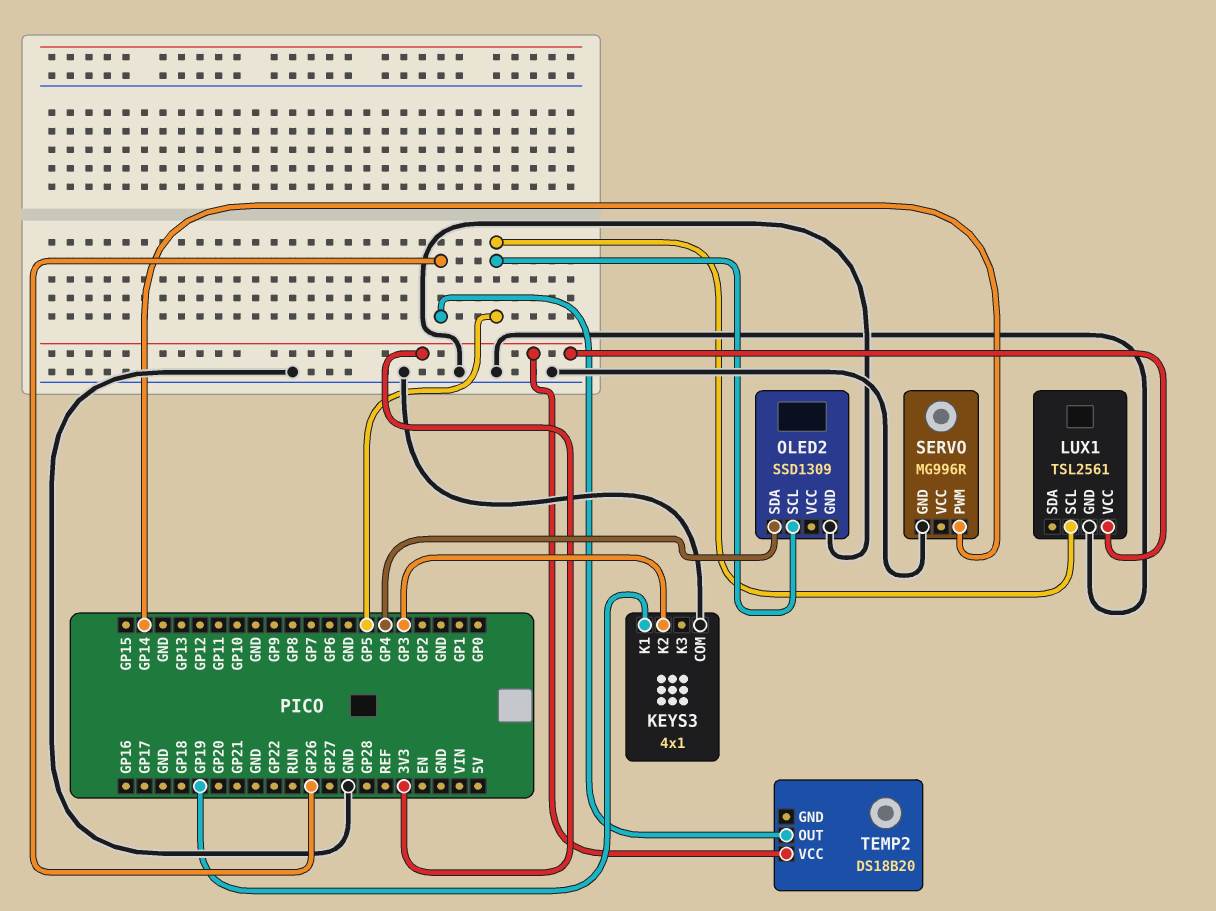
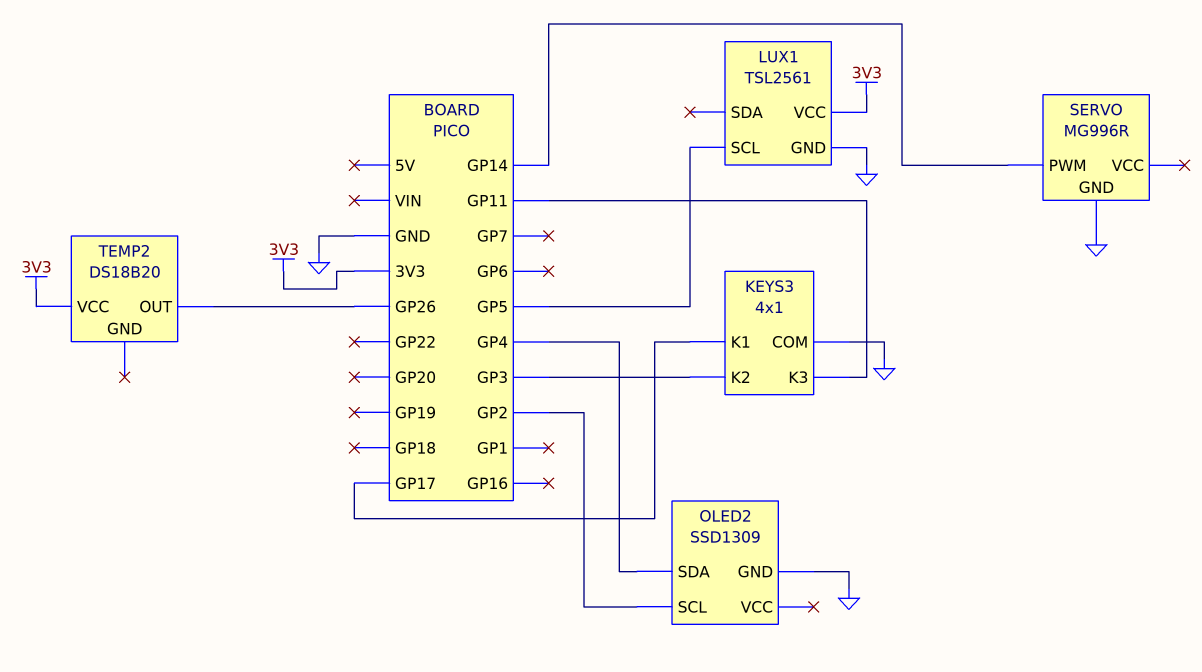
KEYS3 pin K1: GP19 -> GP17
KEYS3 pin K3: none -> GP11
OLED2 pin SCL: GP5 -> GP2

